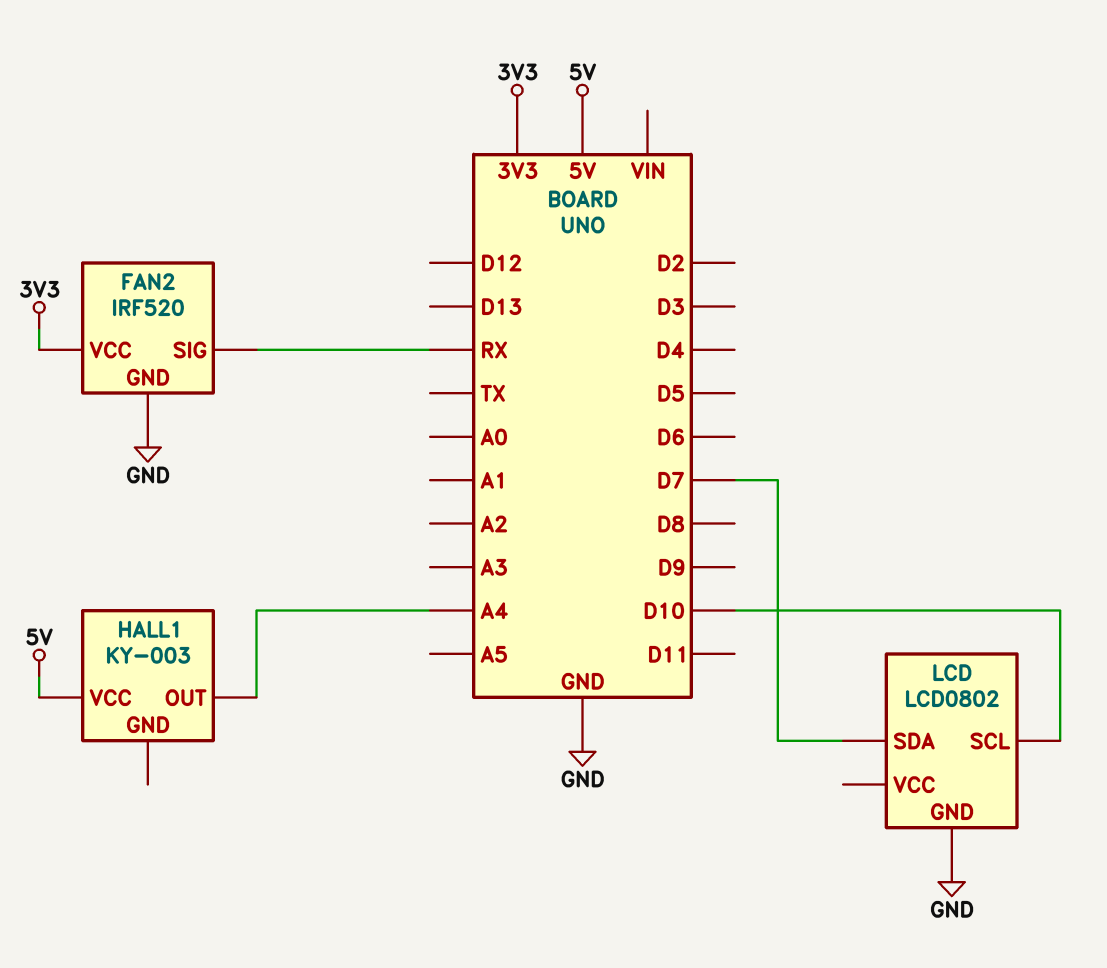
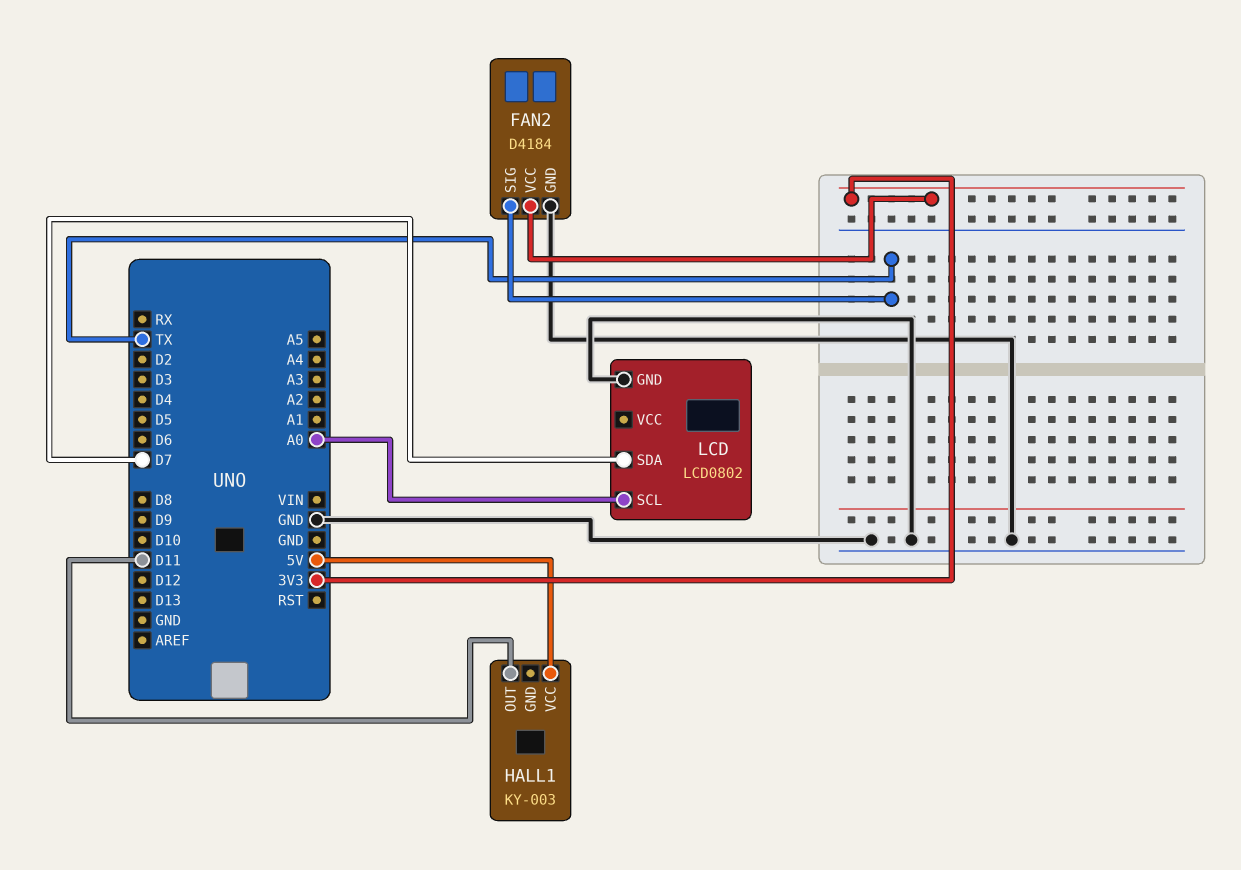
FAN2: IRF520 -> D4184
FAN2 pin SIG: RX -> TX
HALL1 pin OUT: A4 -> D11
LCD pin SCL: D10 -> A0

